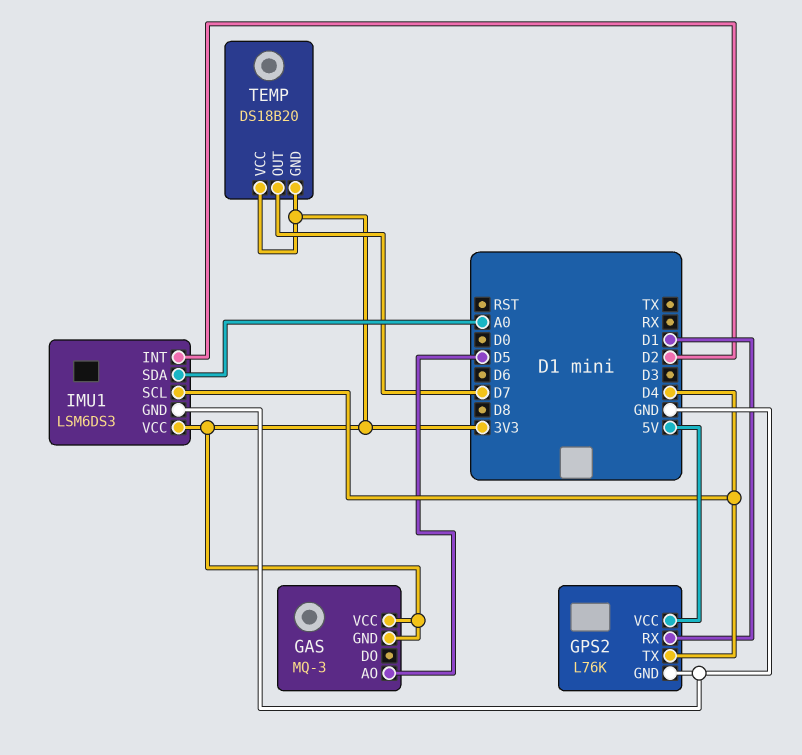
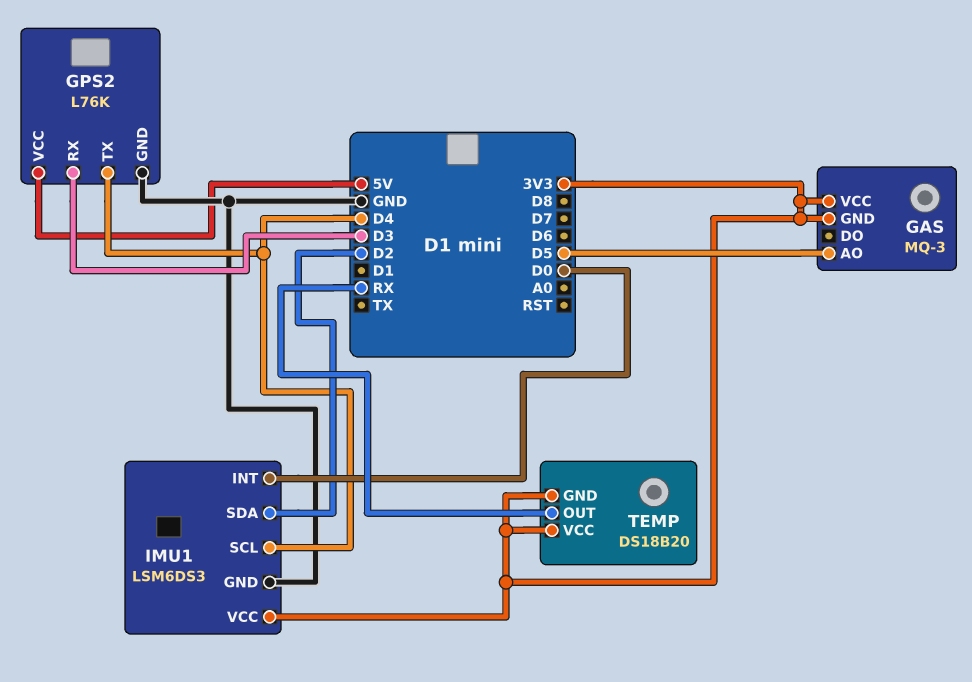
GPS2 pin RX: D1 -> D3
IMU1 pin INT: D2 -> D0
IMU1 pin SDA: A0 -> D2
TEMP pin OUT: D7 -> RX

